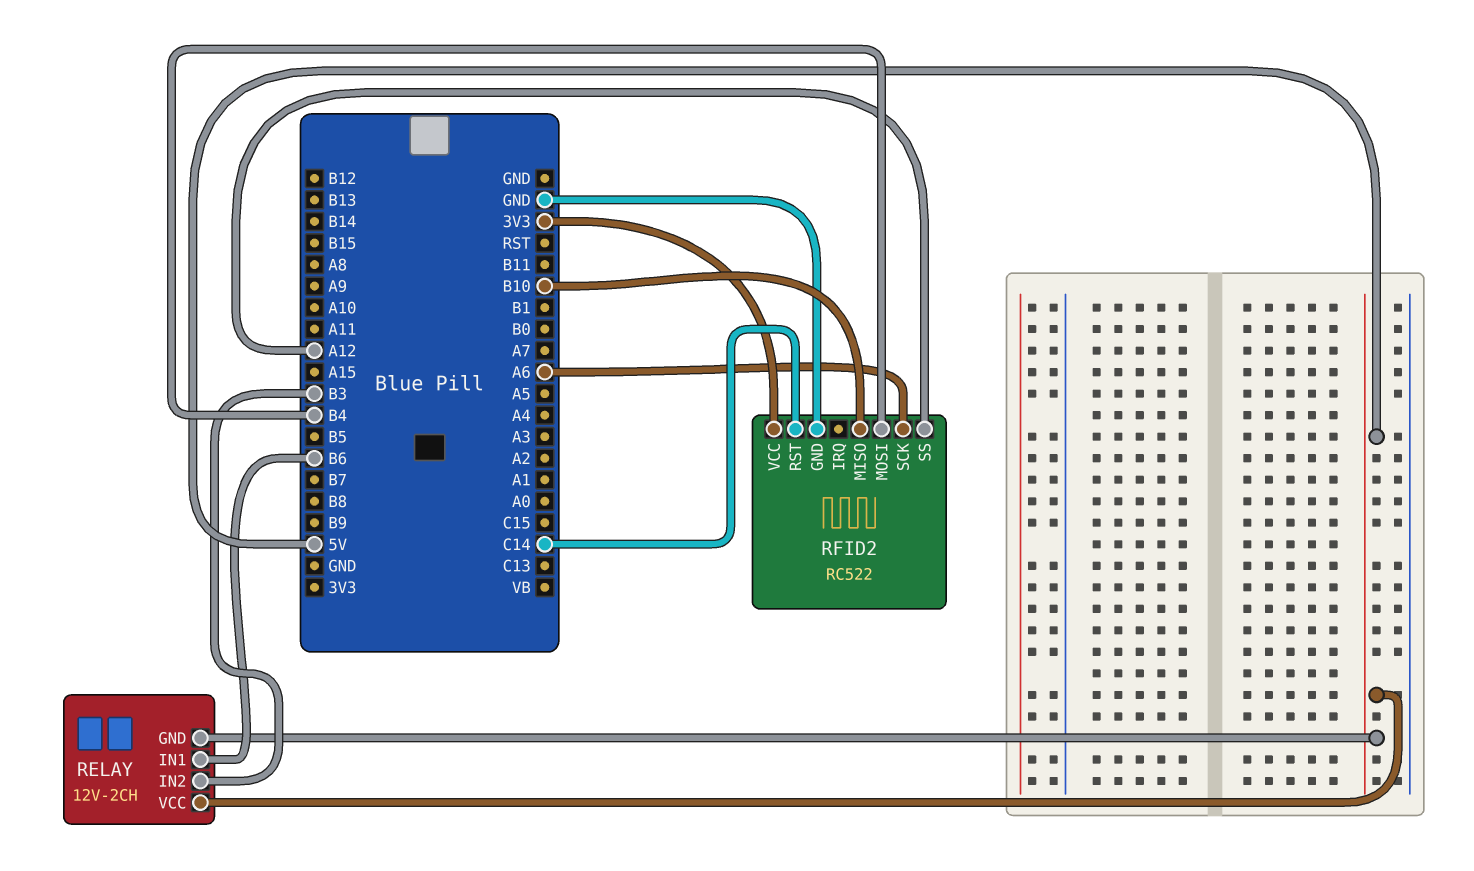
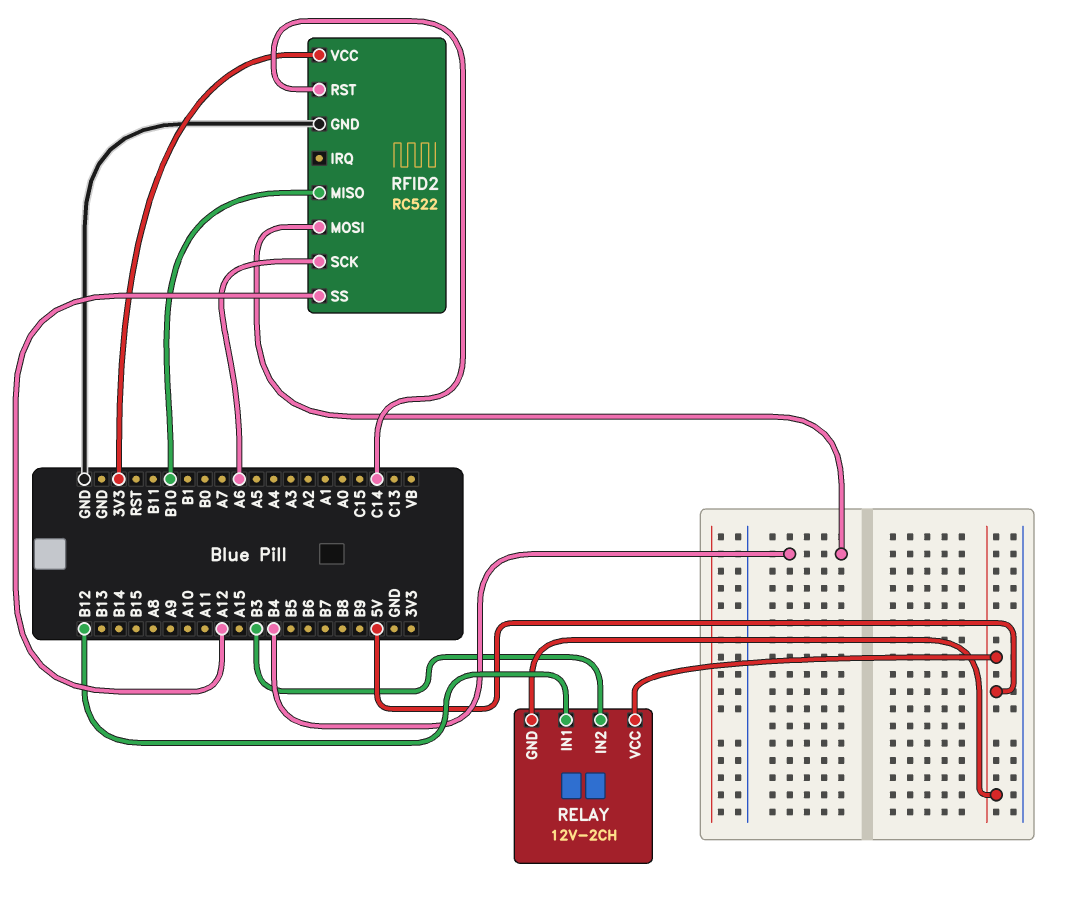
RELAY pin IN1: B6 -> B12

